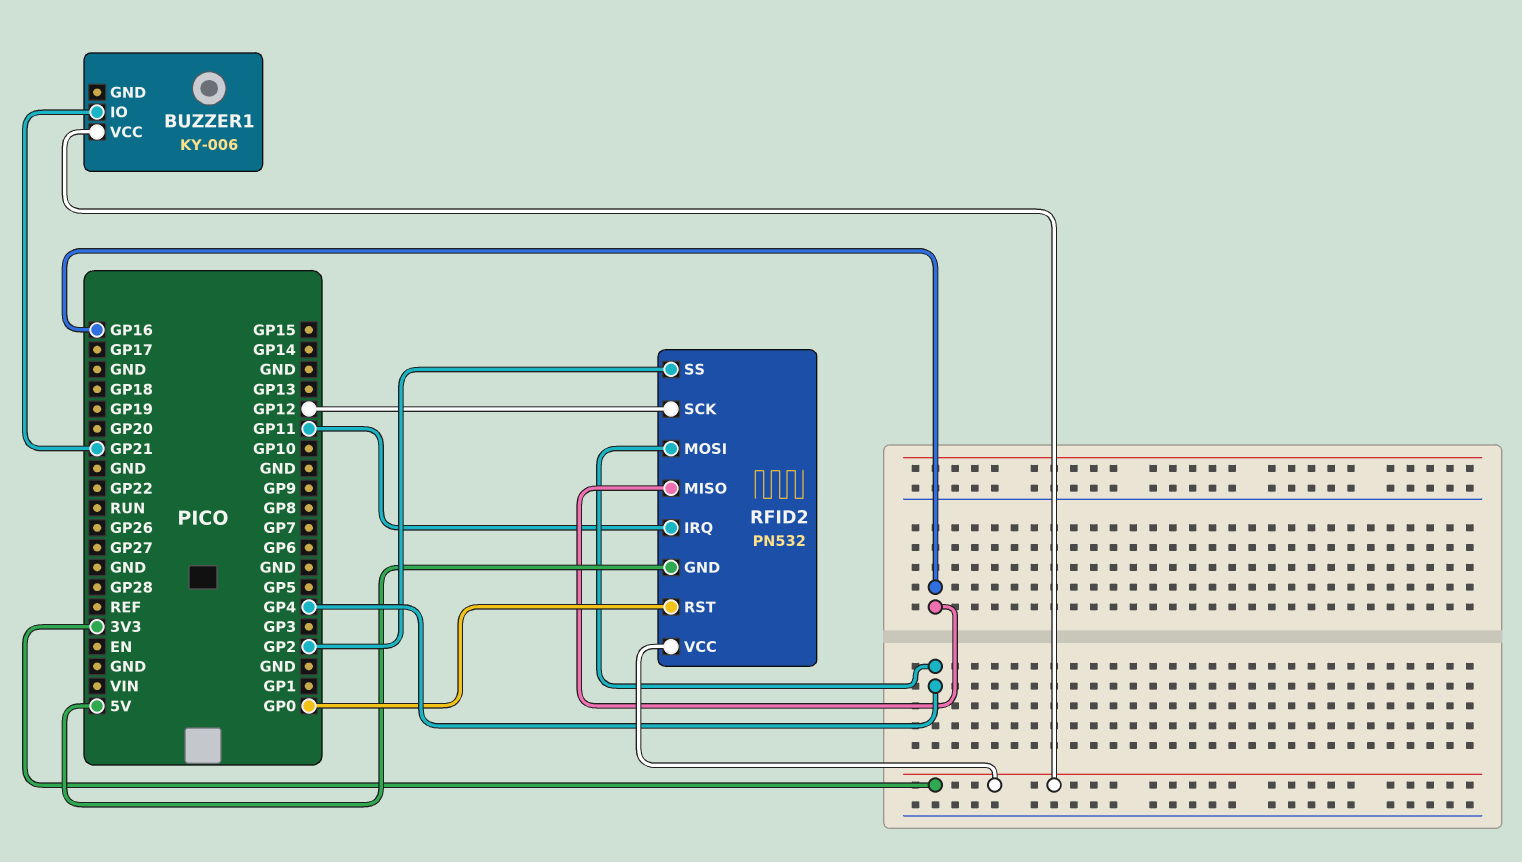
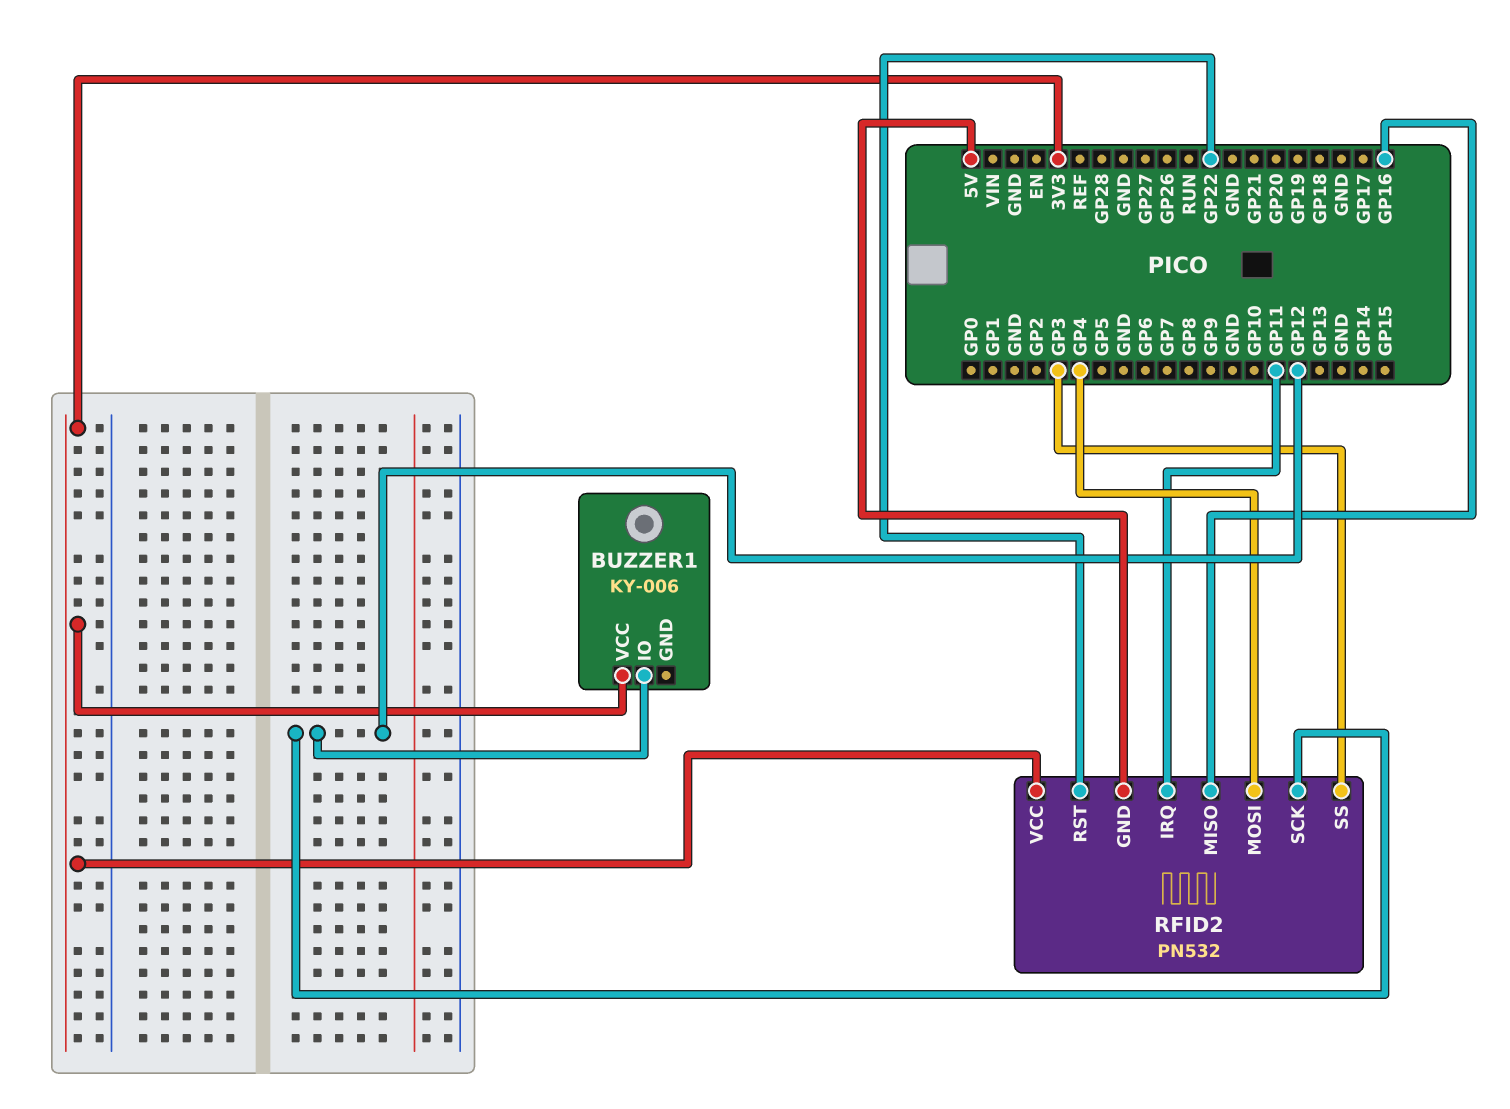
BUZZER1 pin IO: GP21 -> GP12
RFID2 pin RST: GP0 -> GP22
RFID2 pin SS: GP2 -> GP3

